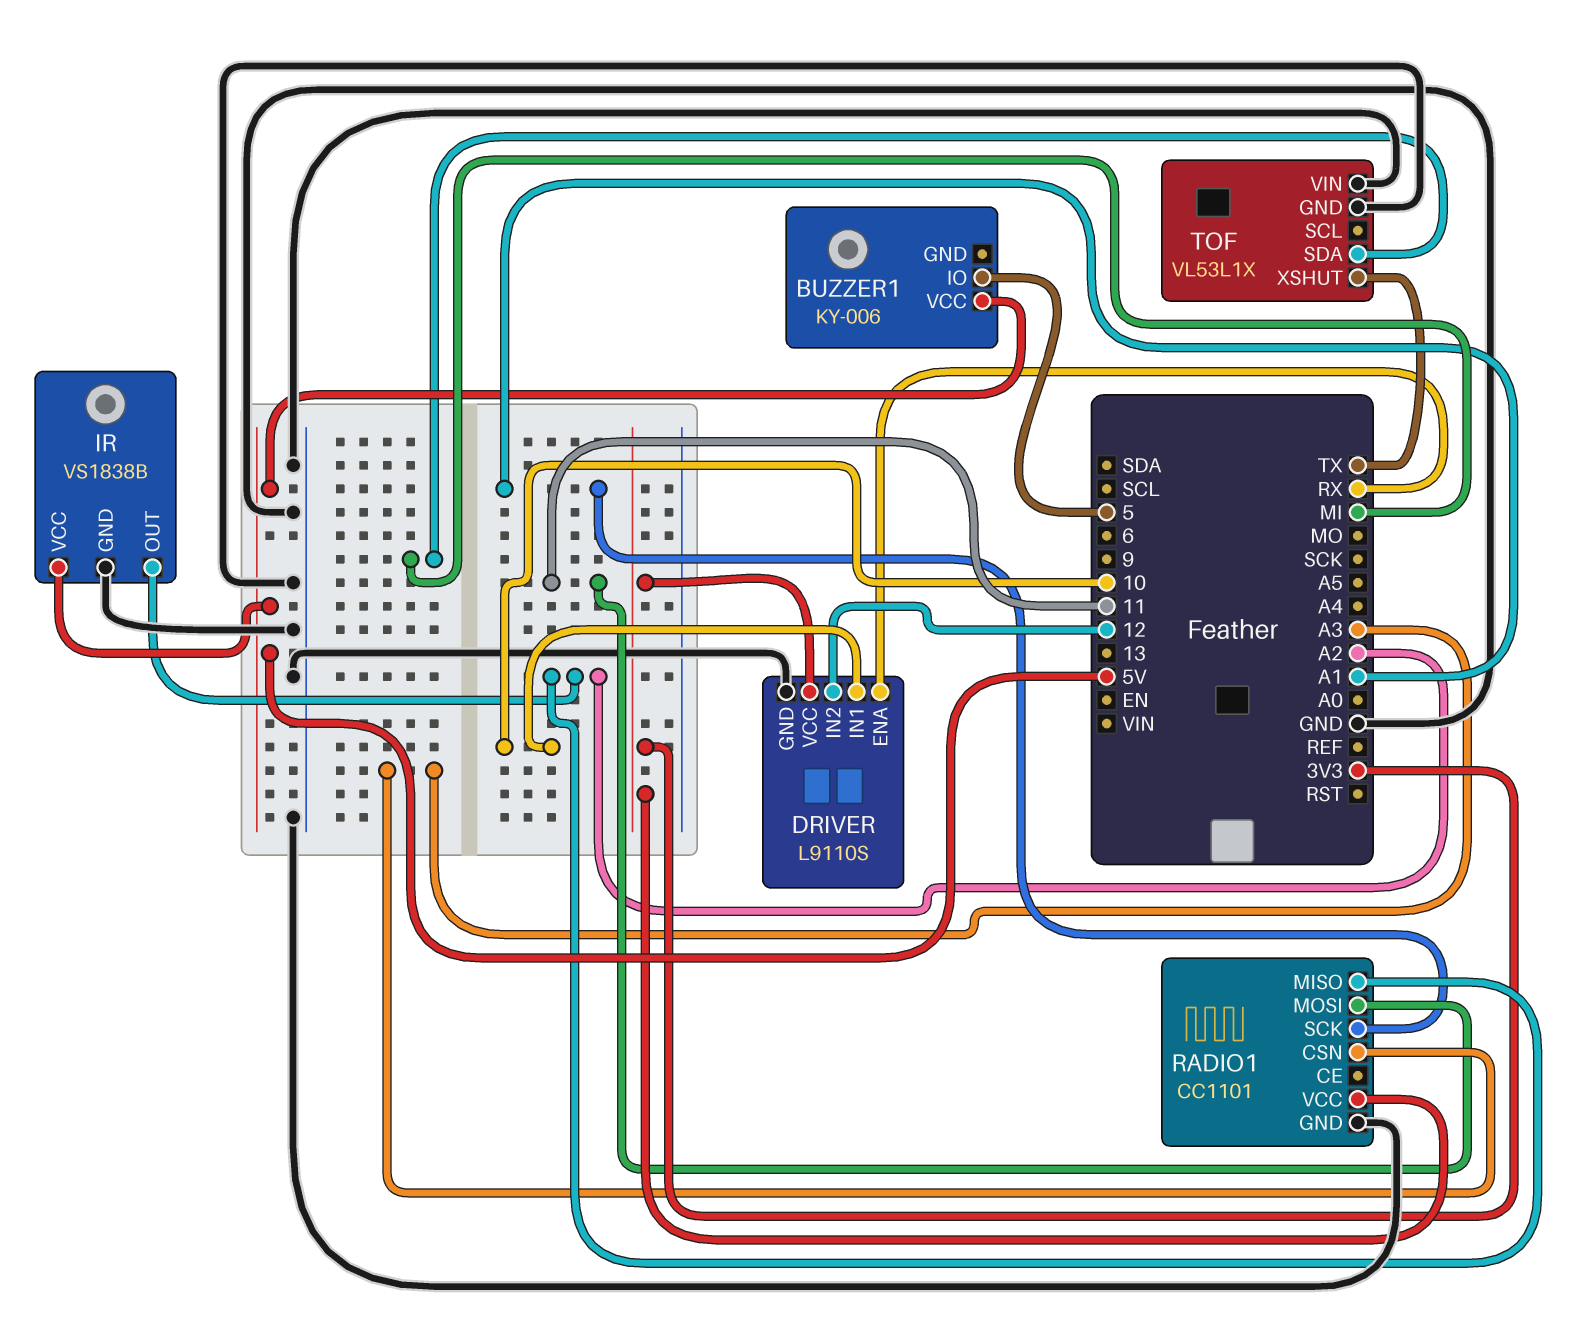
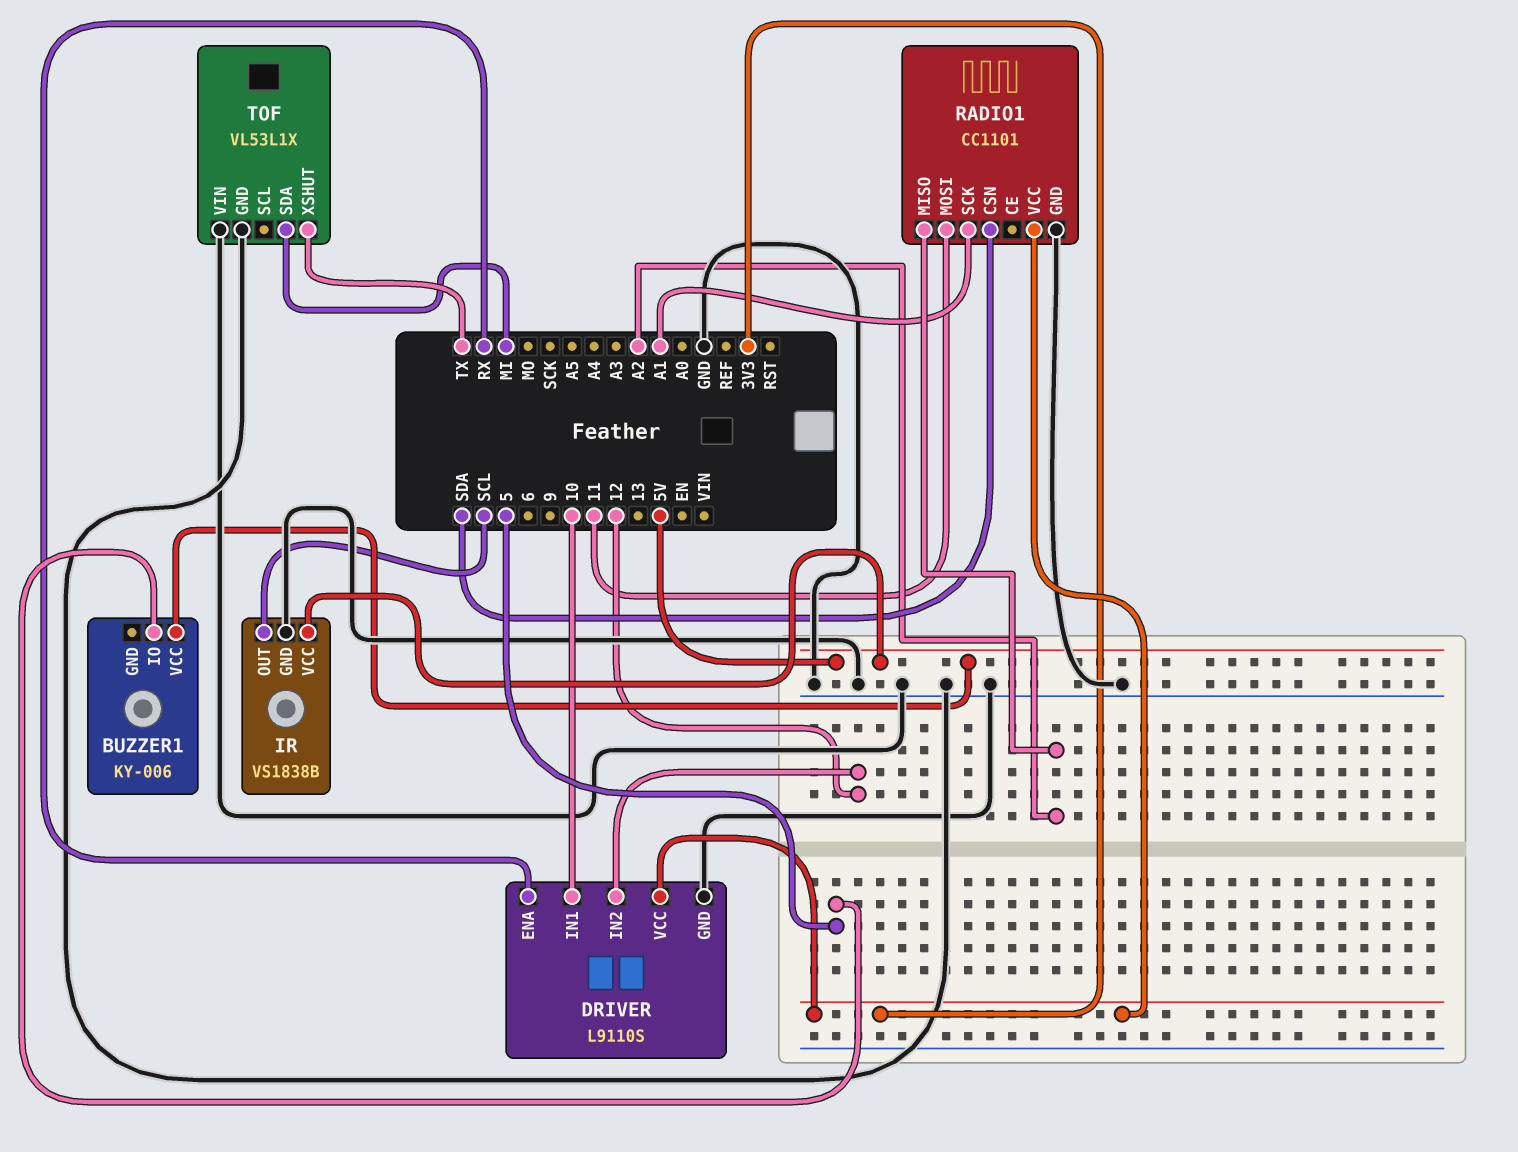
IR pin OUT: A2 -> SCL
RADIO1 pin CSN: A3 -> SDA

